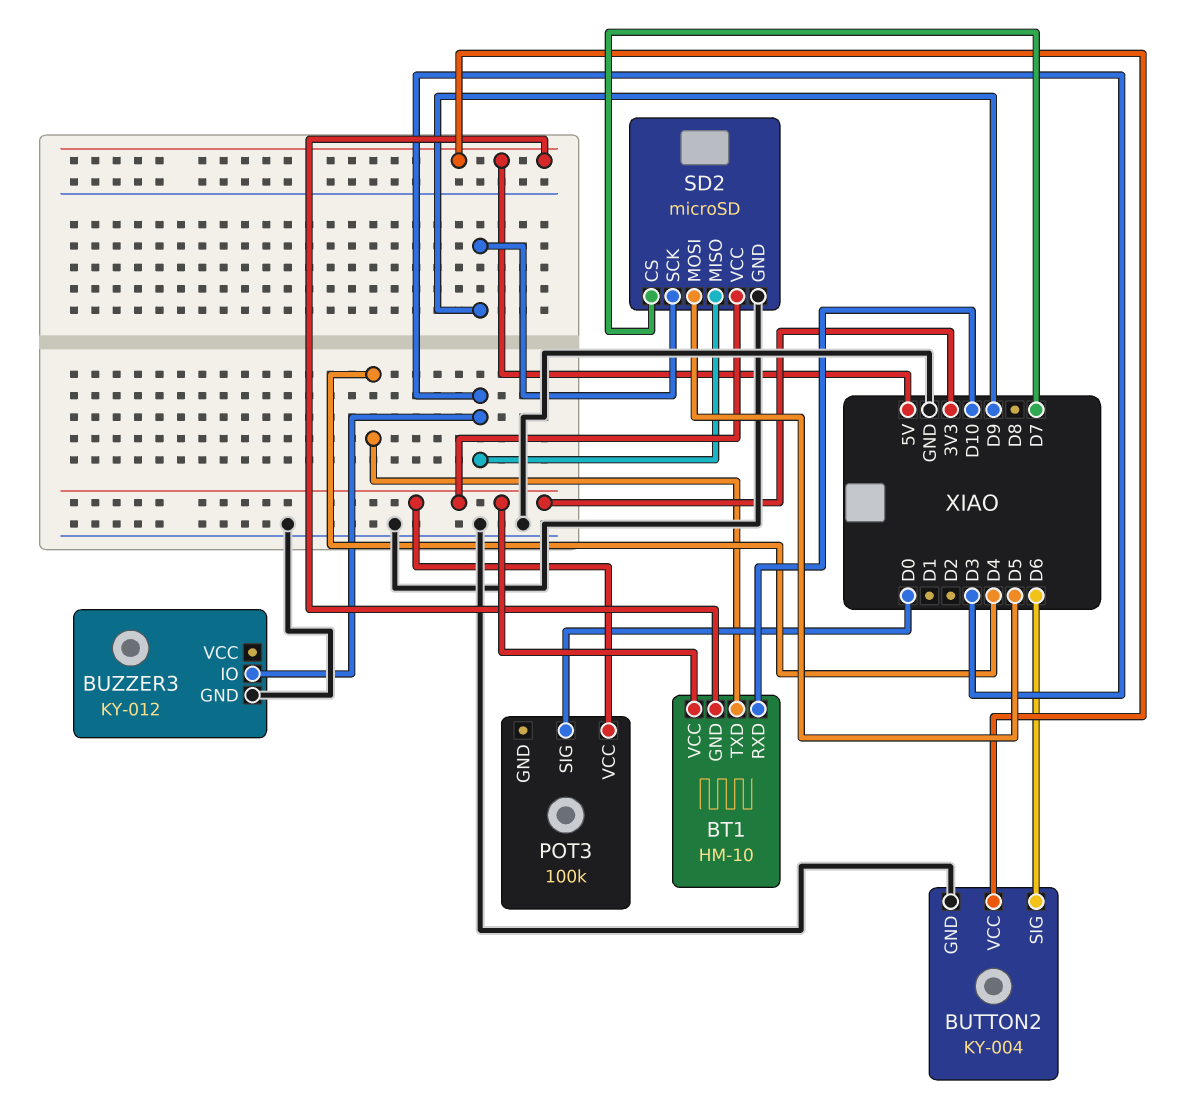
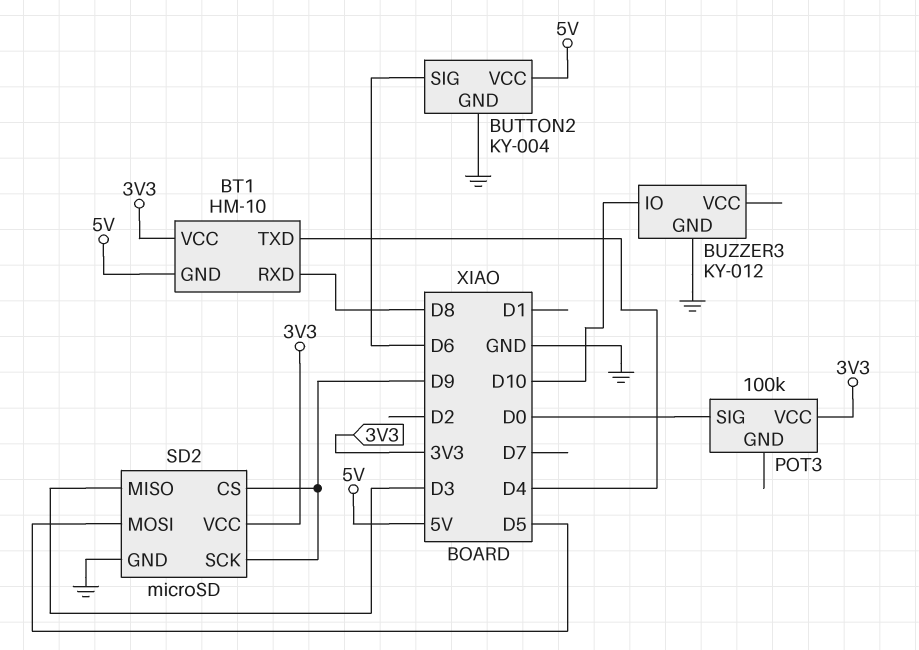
BT1 pin RXD: D10 -> D8
BUZZER3 pin IO: D3 -> D10
SD2 pin CS: D7 -> D9

